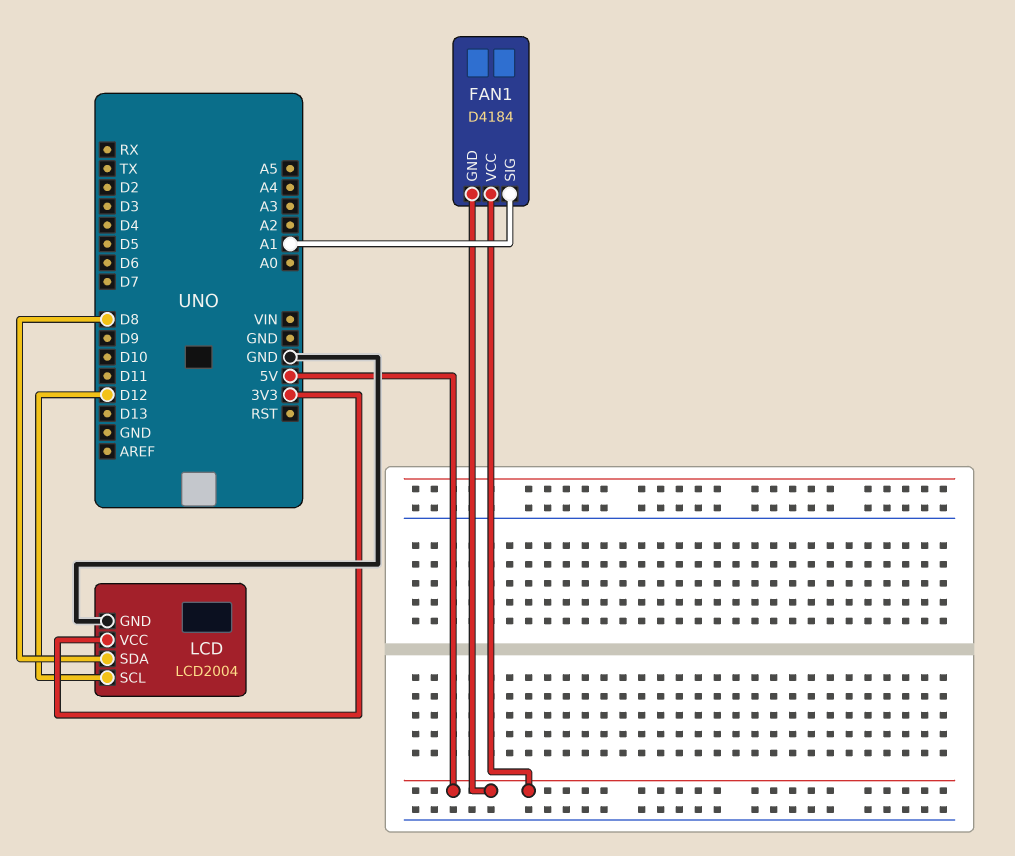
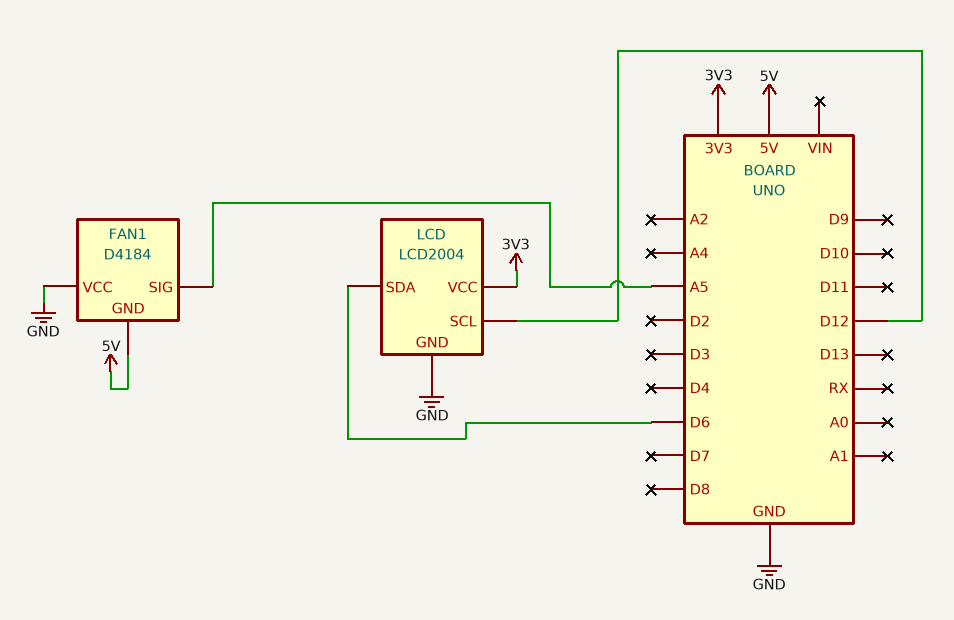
FAN1 pin SIG: A1 -> A5
FAN1 pin VCC: 5V -> GND
LCD pin SDA: D8 -> D6

